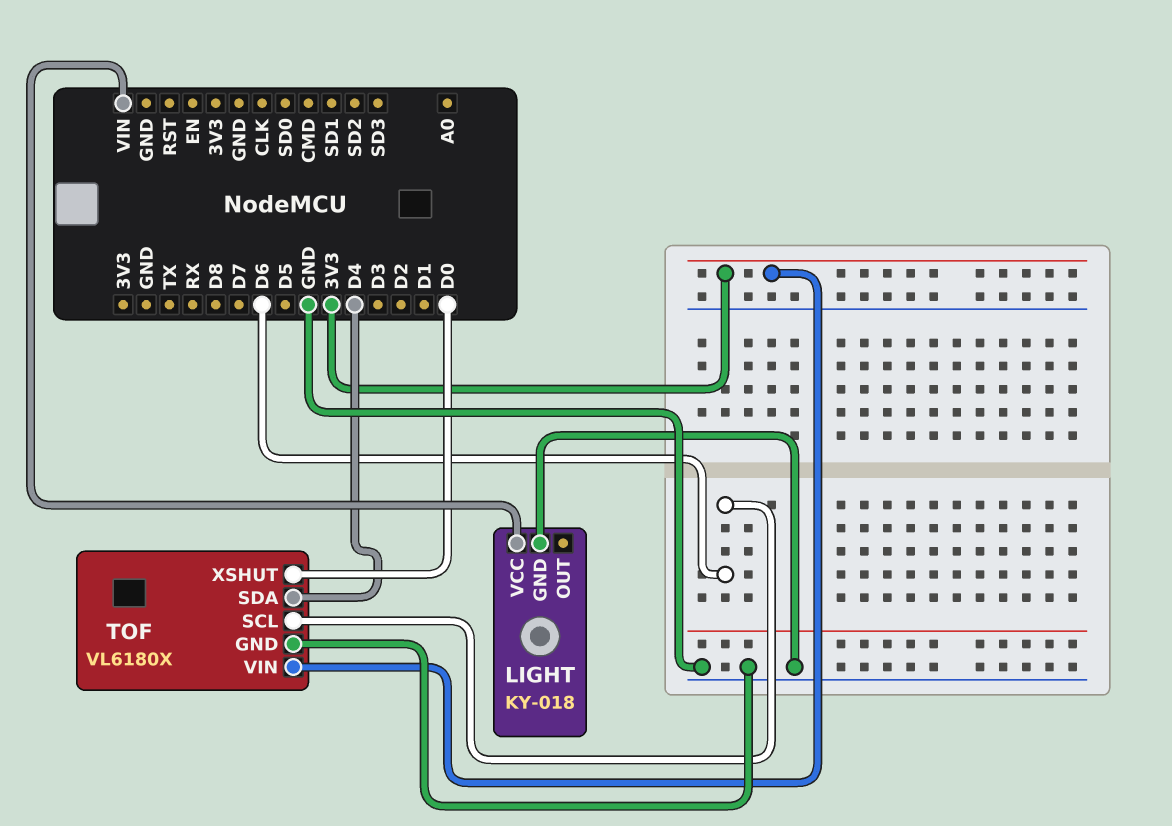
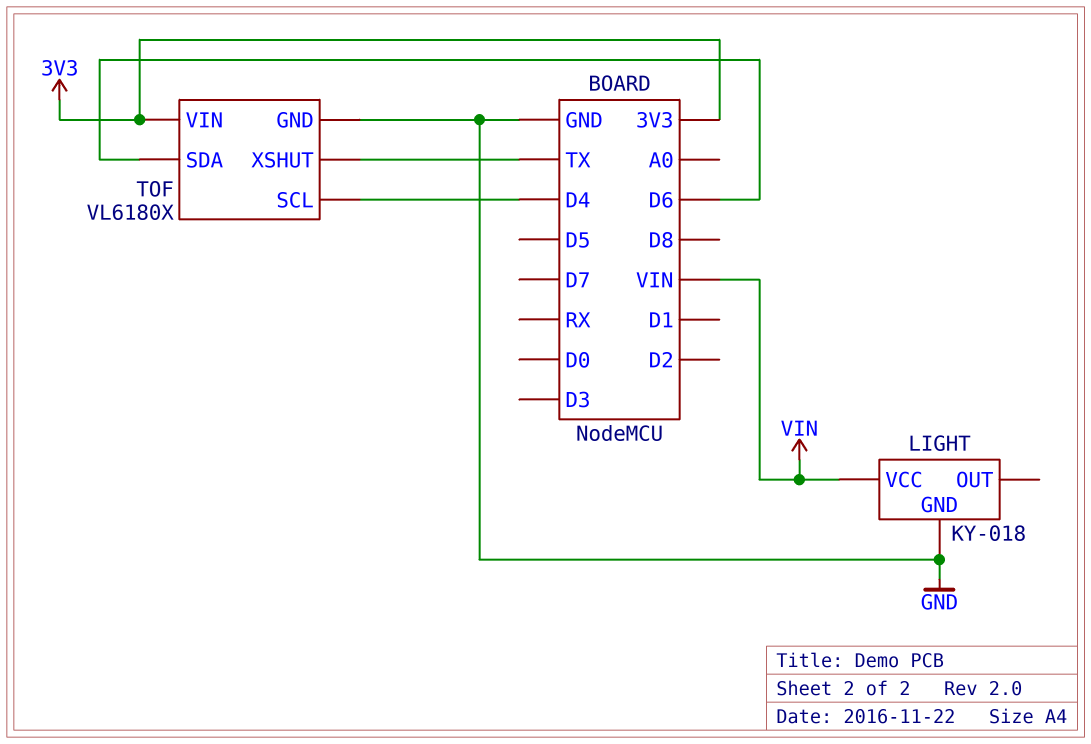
TOF pin SCL: D6 -> D4
TOF pin SDA: D4 -> D6
TOF pin XSHUT: D0 -> TX

